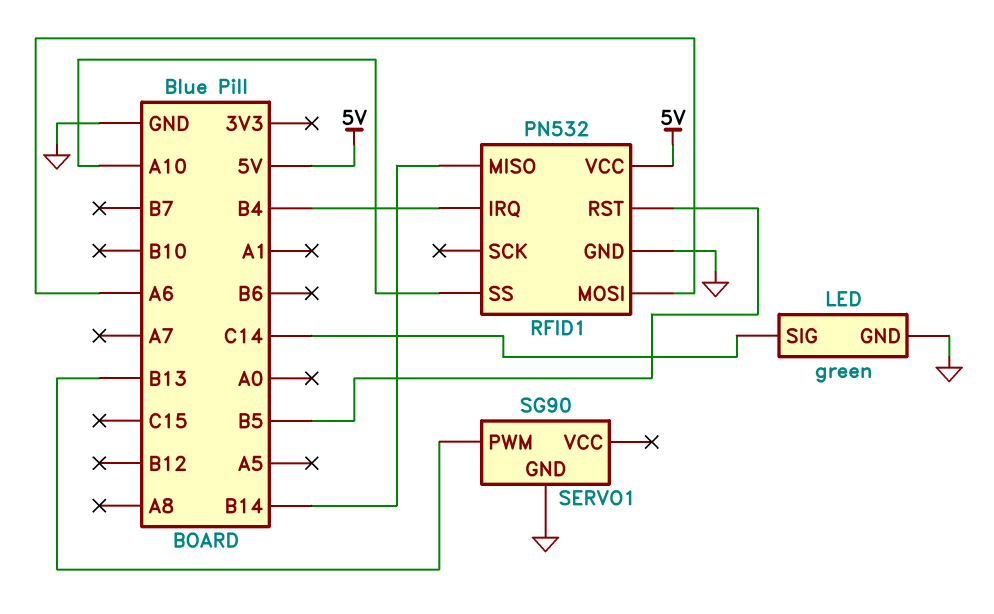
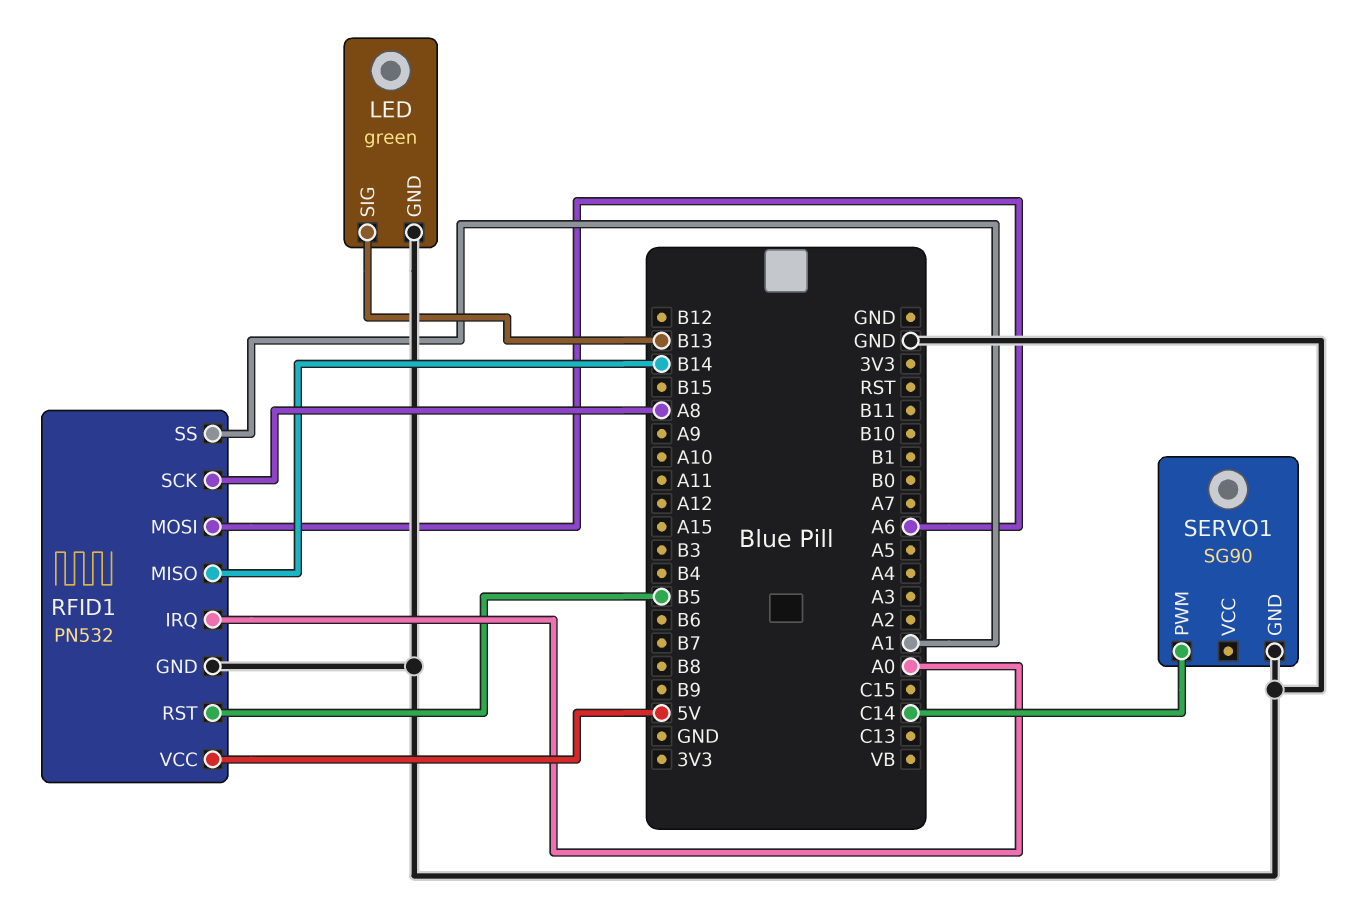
LED pin SIG: C14 -> B13
RFID1 pin IRQ: B4 -> A0
RFID1 pin SCK: none -> A8
RFID1 pin SS: A10 -> A1
SERVO1 pin PWM: B13 -> C14

